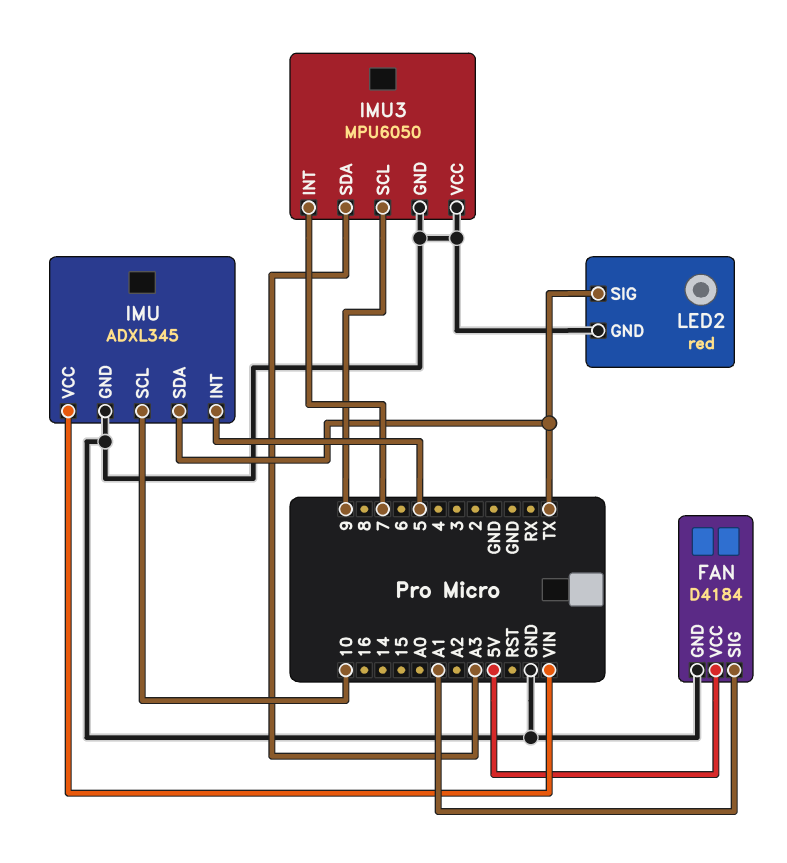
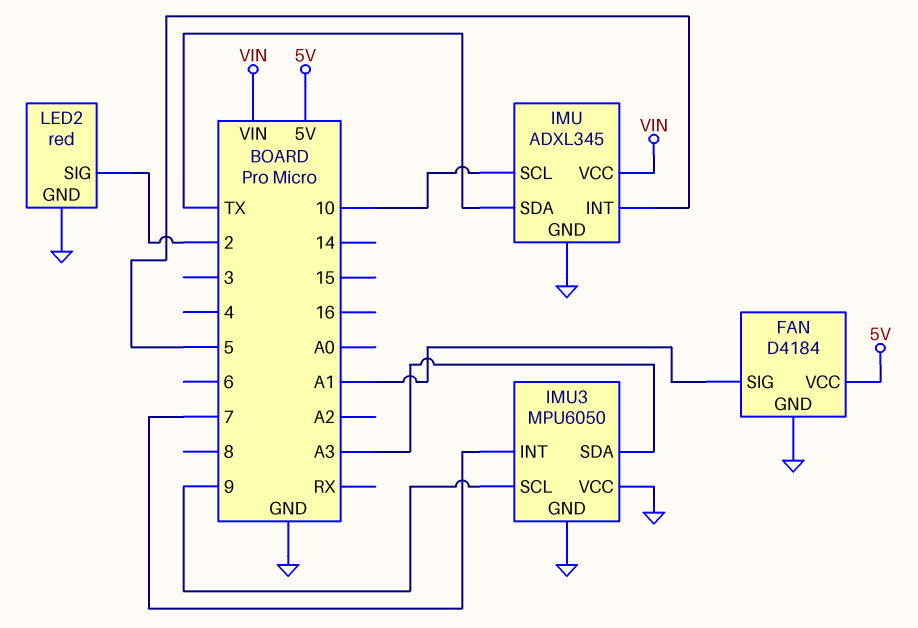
LED2 pin SIG: TX -> 2

